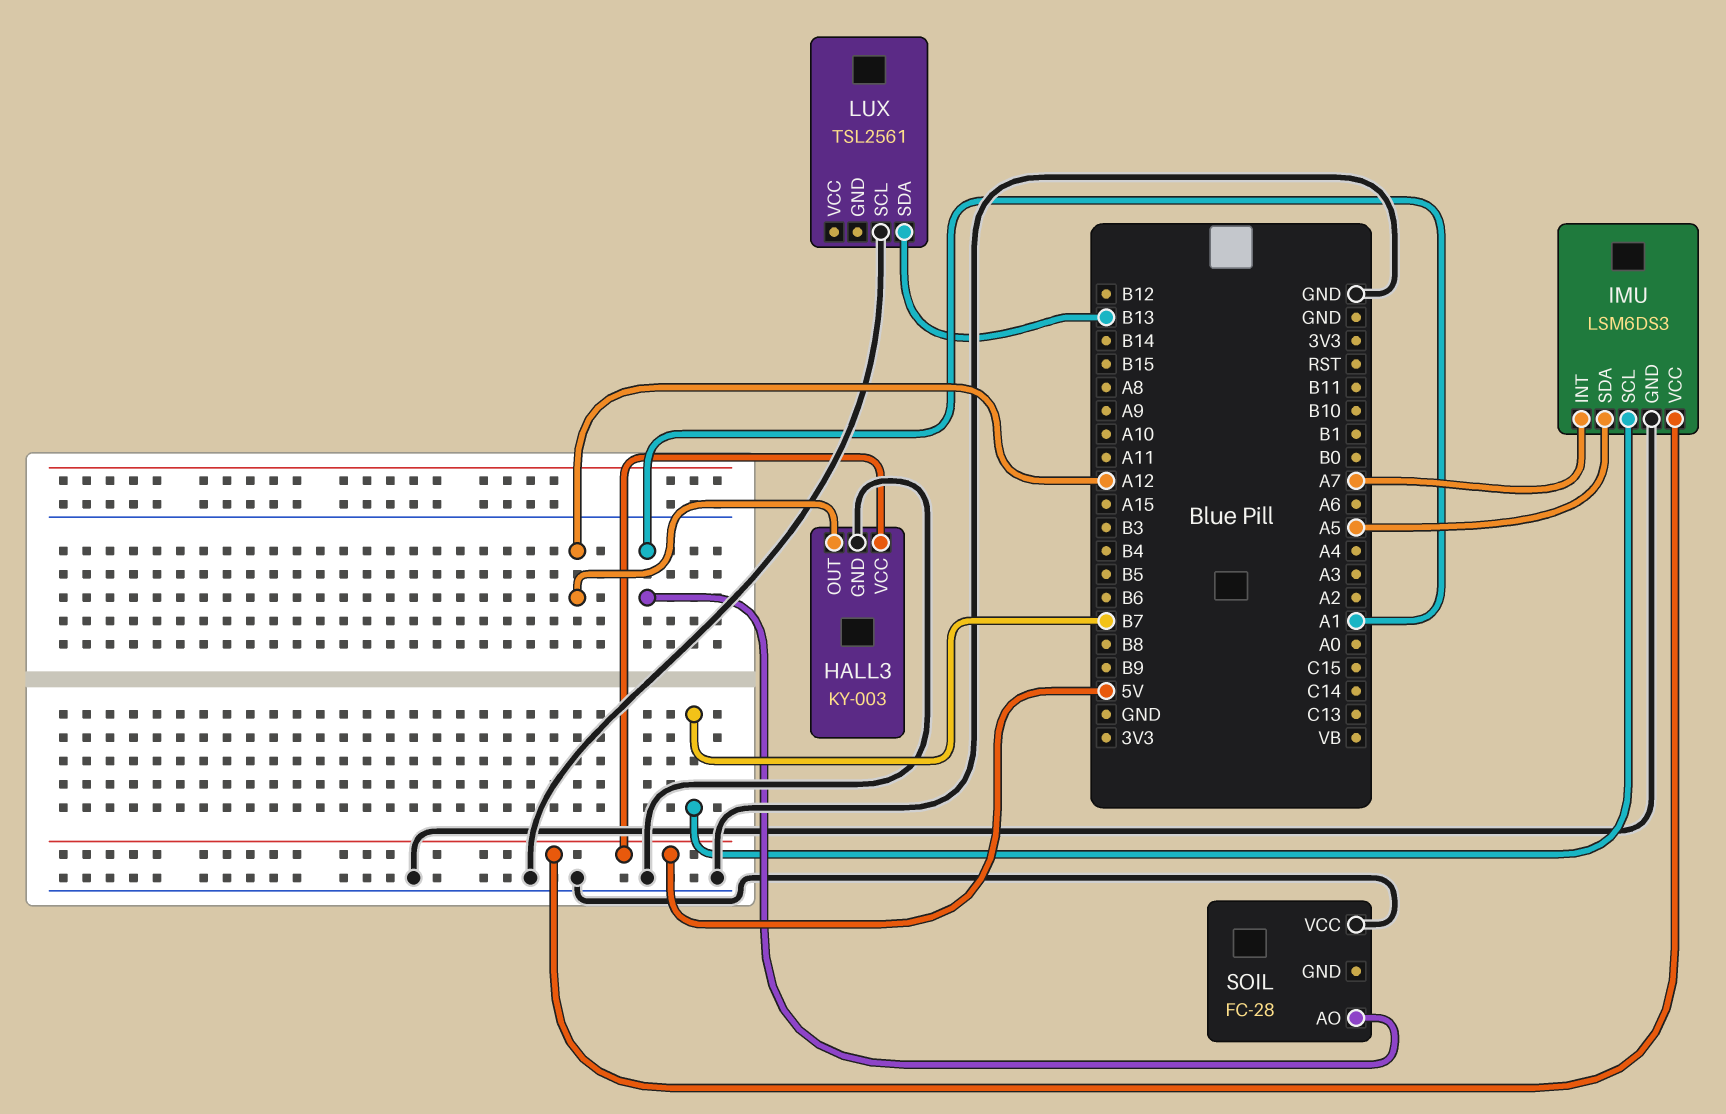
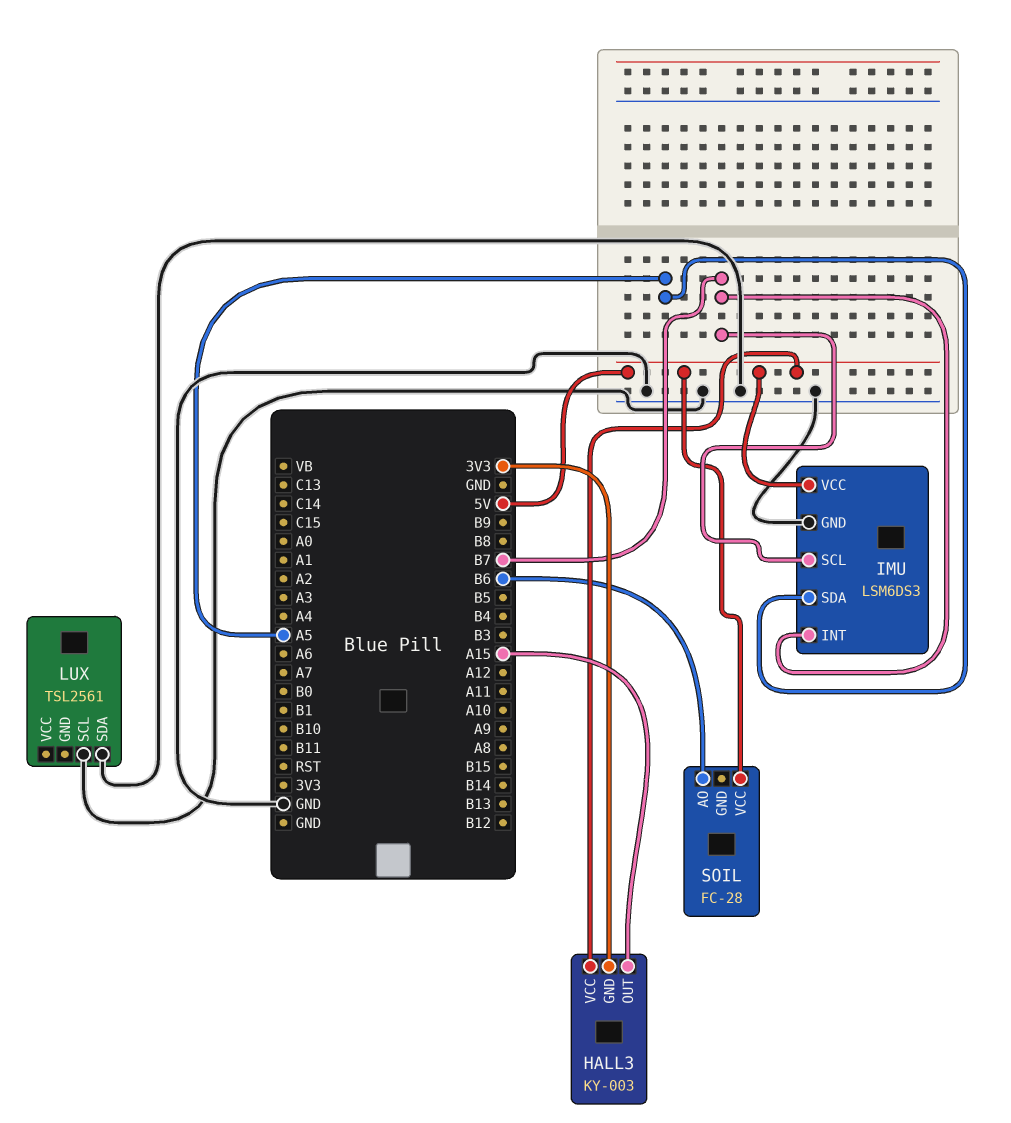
HALL3 pin GND: GND -> 3V3
HALL3 pin OUT: A12 -> A15
IMU pin INT: A7 -> B7
LUX pin SDA: B13 -> GND
SOIL pin AO: A1 -> B6
SOIL pin VCC: GND -> 5V

